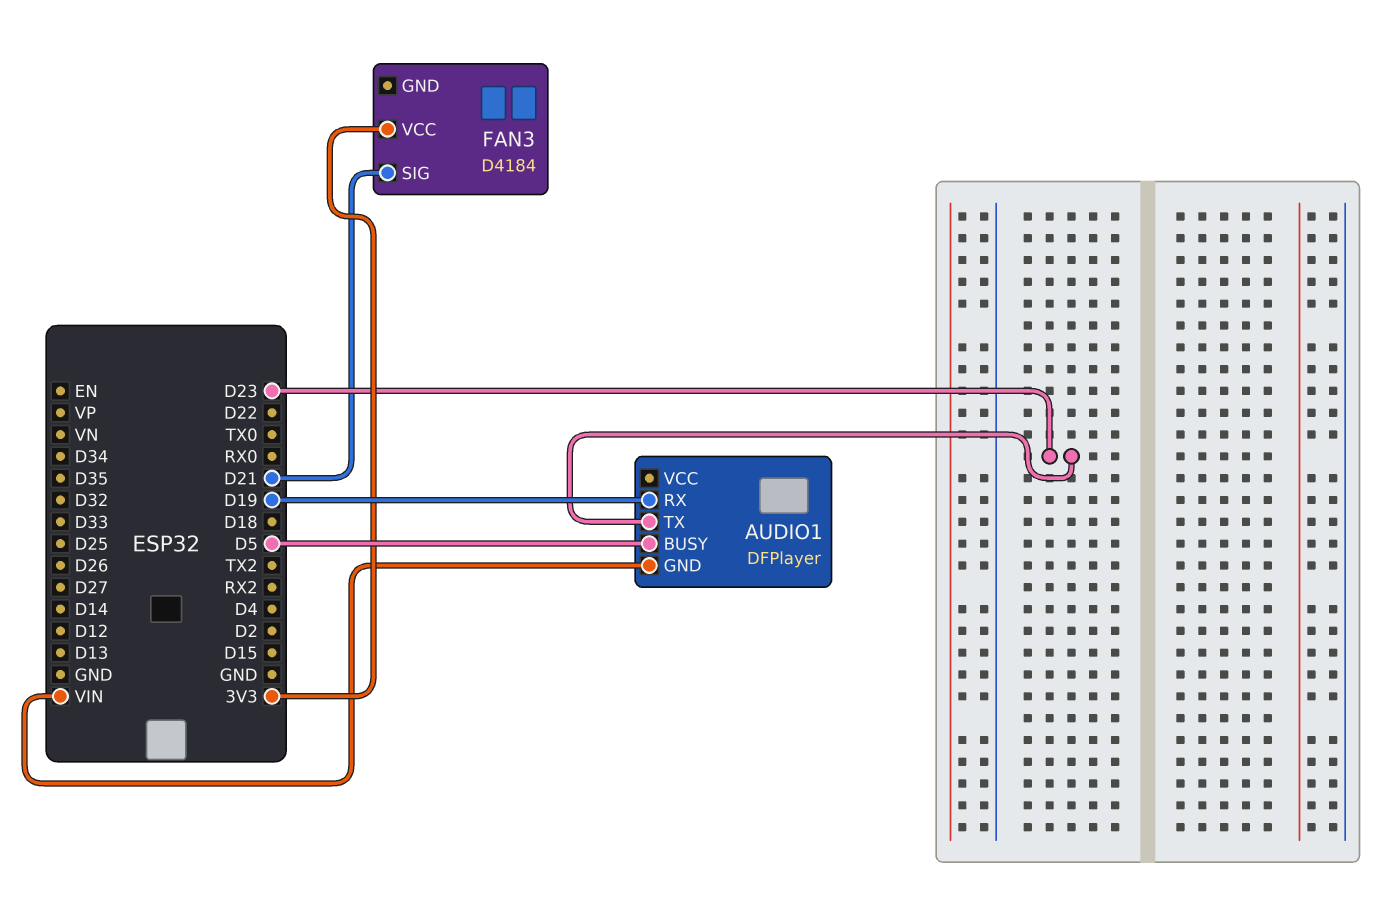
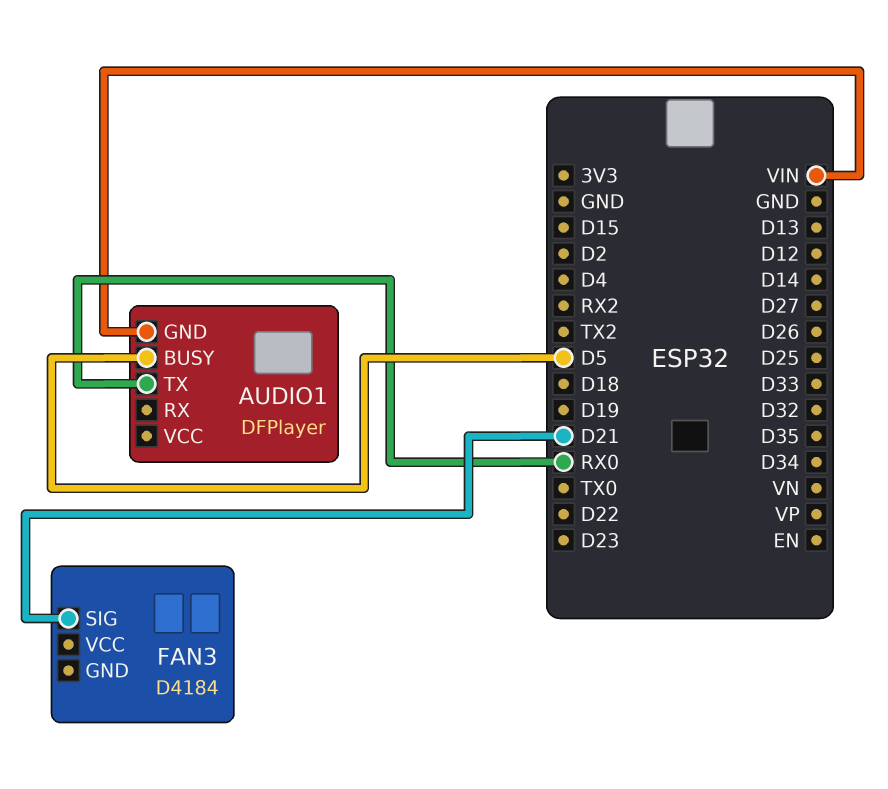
AUDIO1 pin RX: D19 -> none
AUDIO1 pin TX: D23 -> RX0
FAN3 pin VCC: 3V3 -> none

